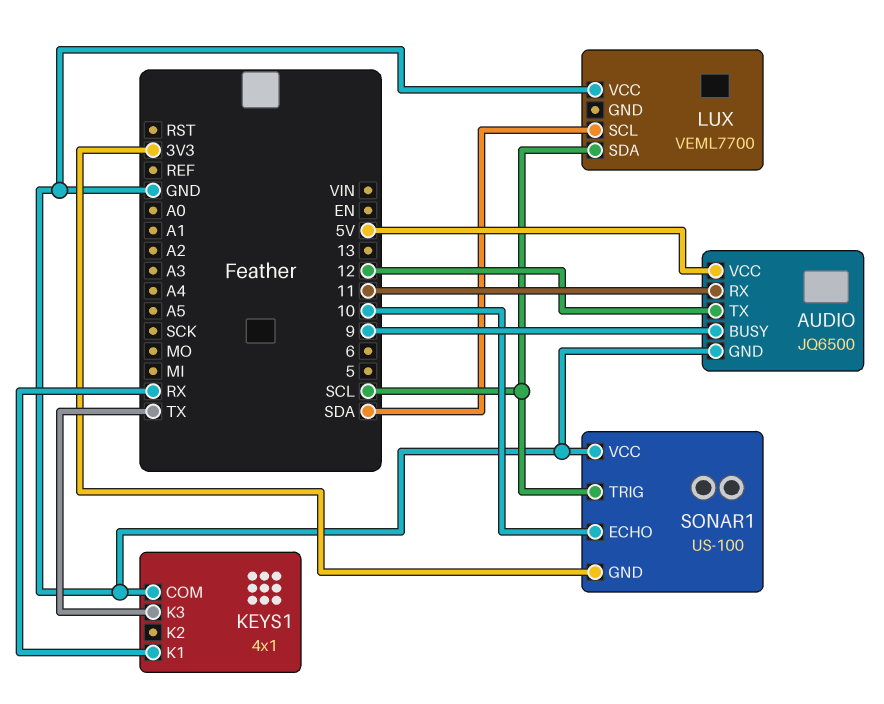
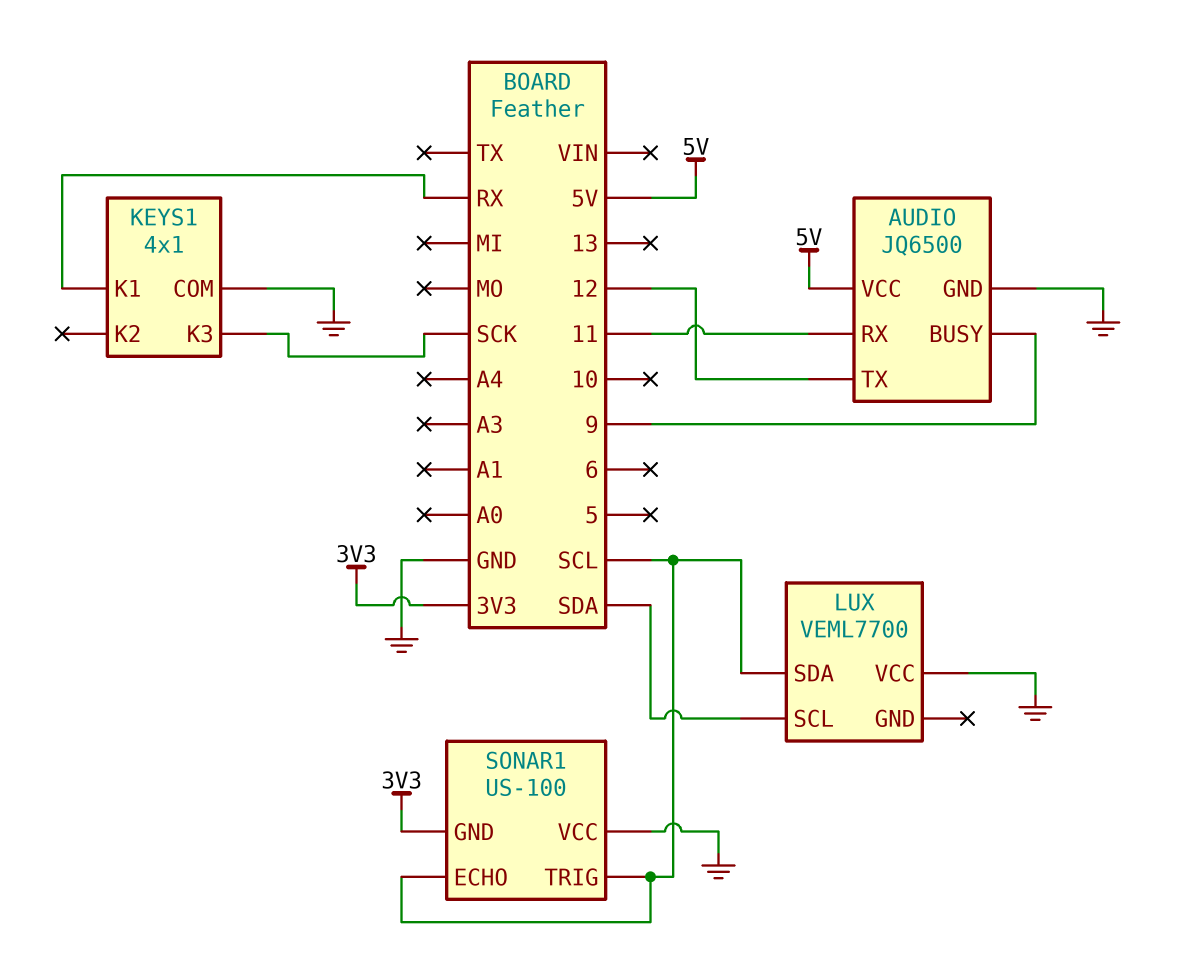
KEYS1 pin K3: TX -> SCK
SONAR1 pin ECHO: 10 -> SCL

